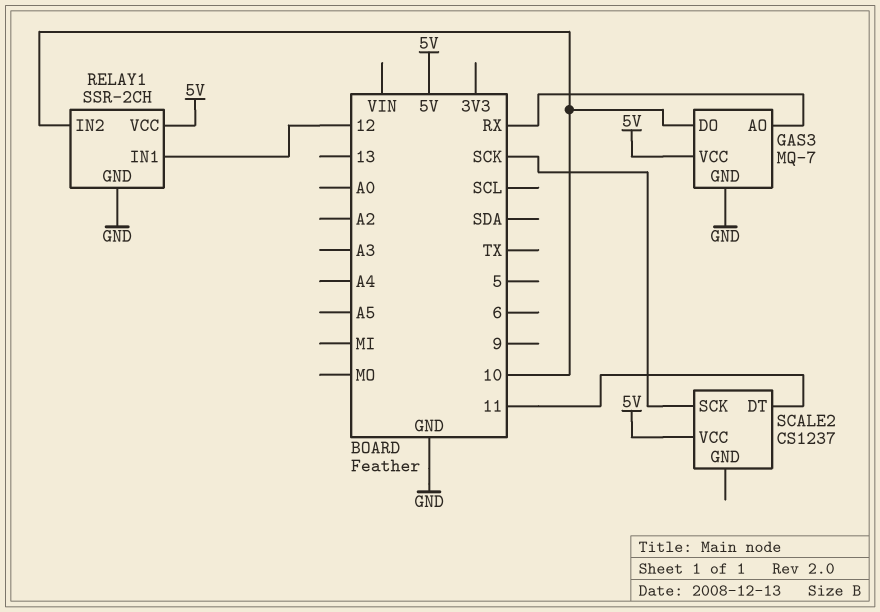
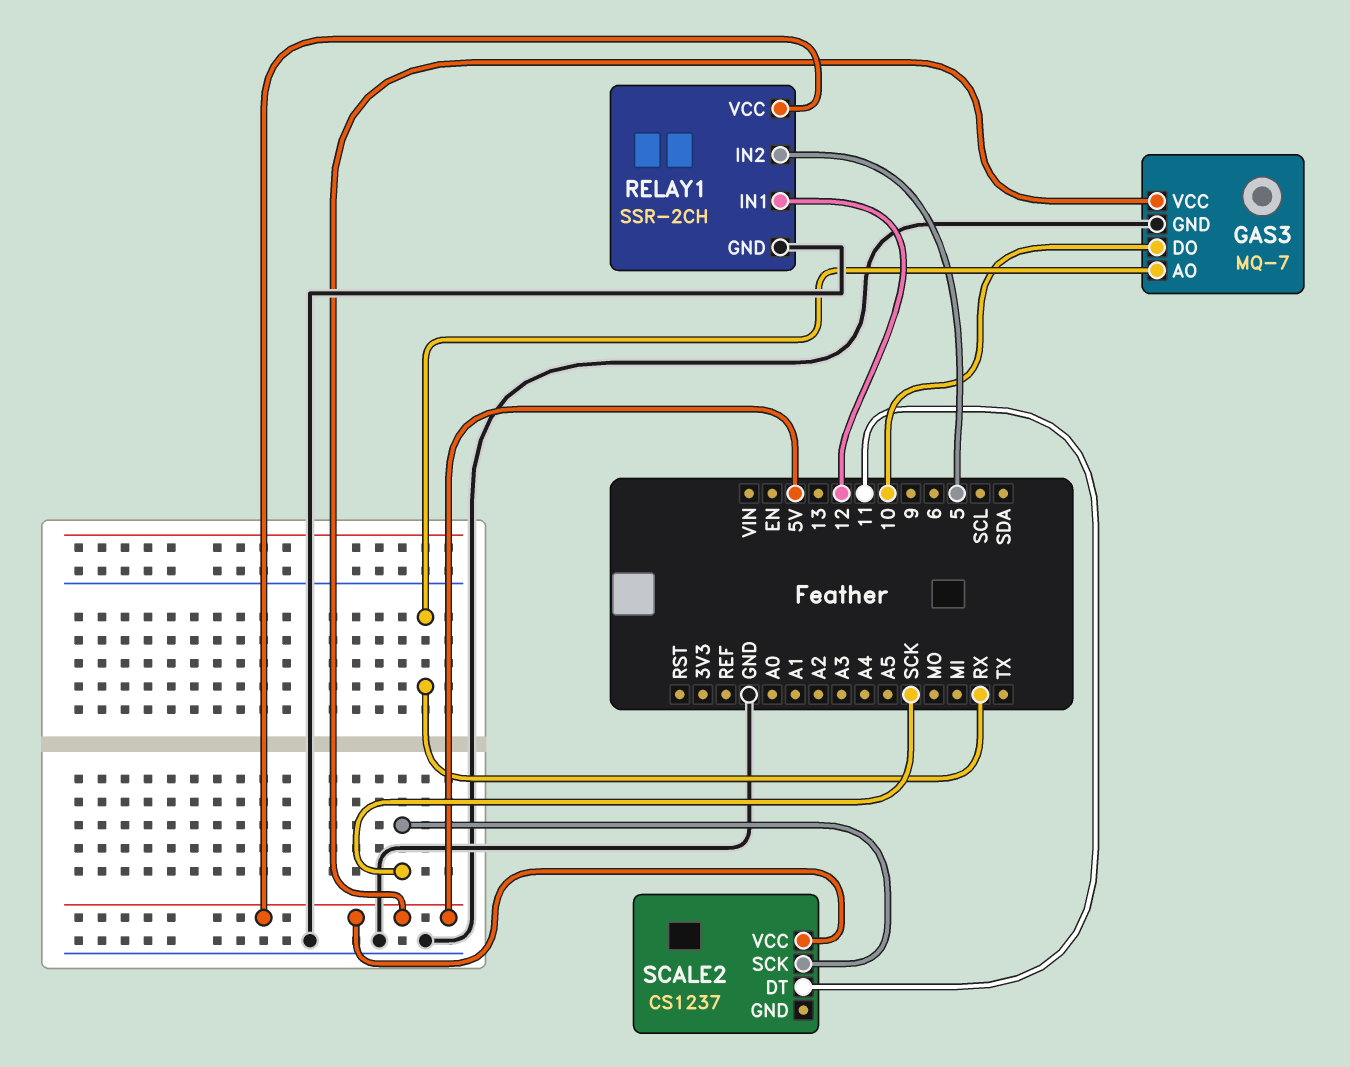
RELAY1 pin IN2: 10 -> 5

